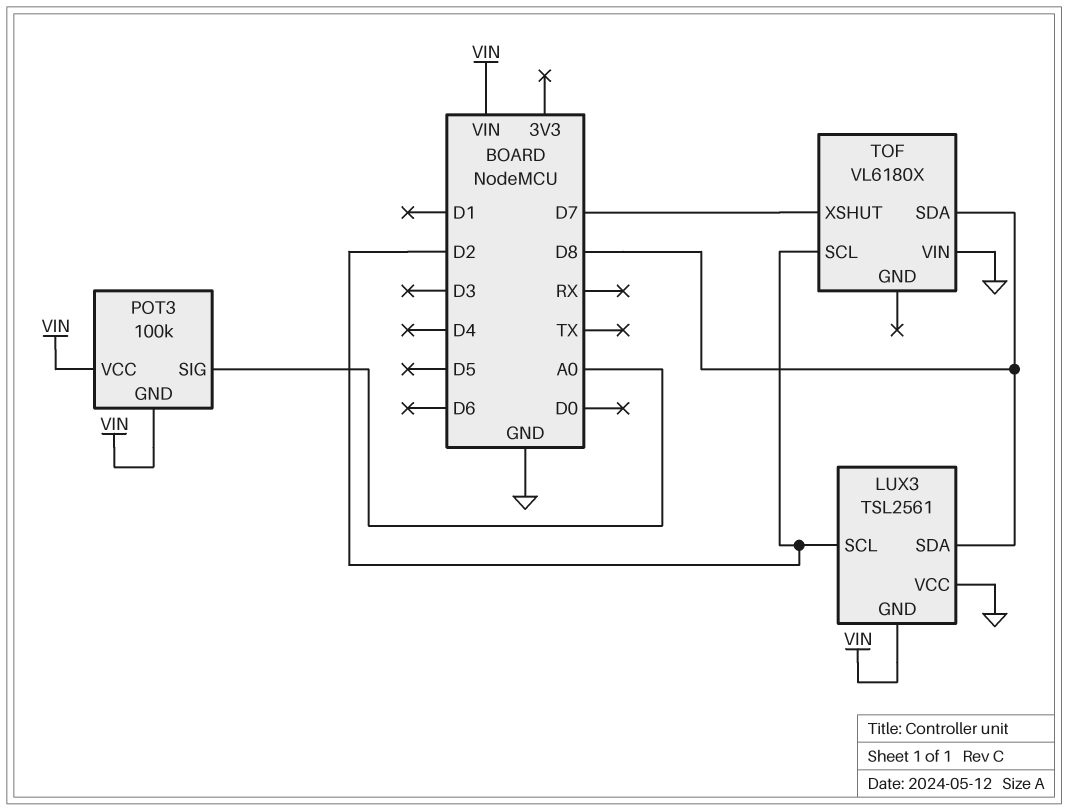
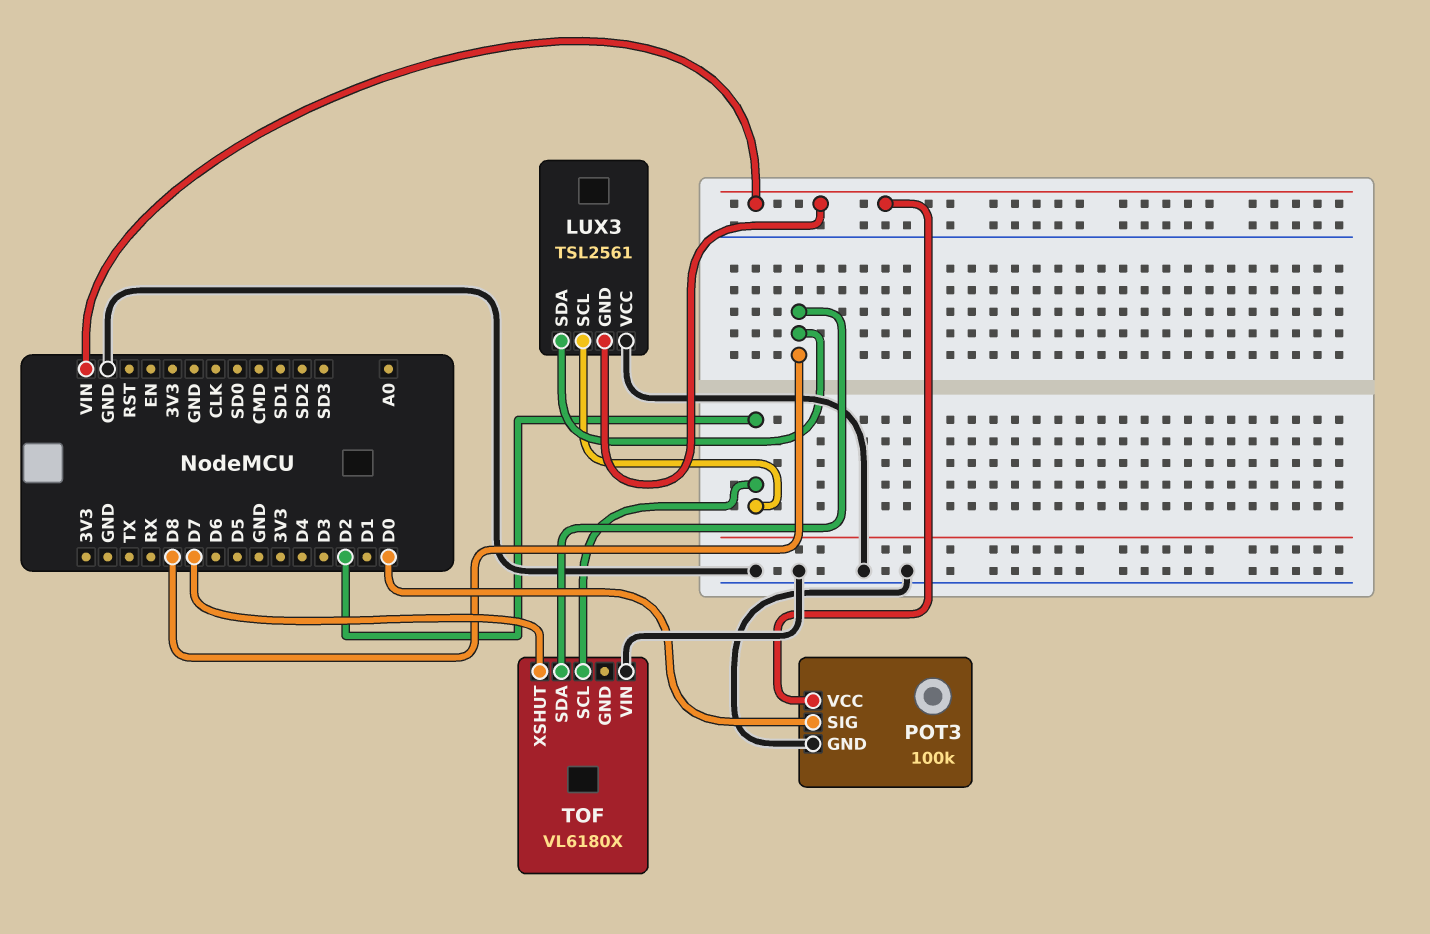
POT3 pin GND: VIN -> GND
POT3 pin SIG: A0 -> D0

